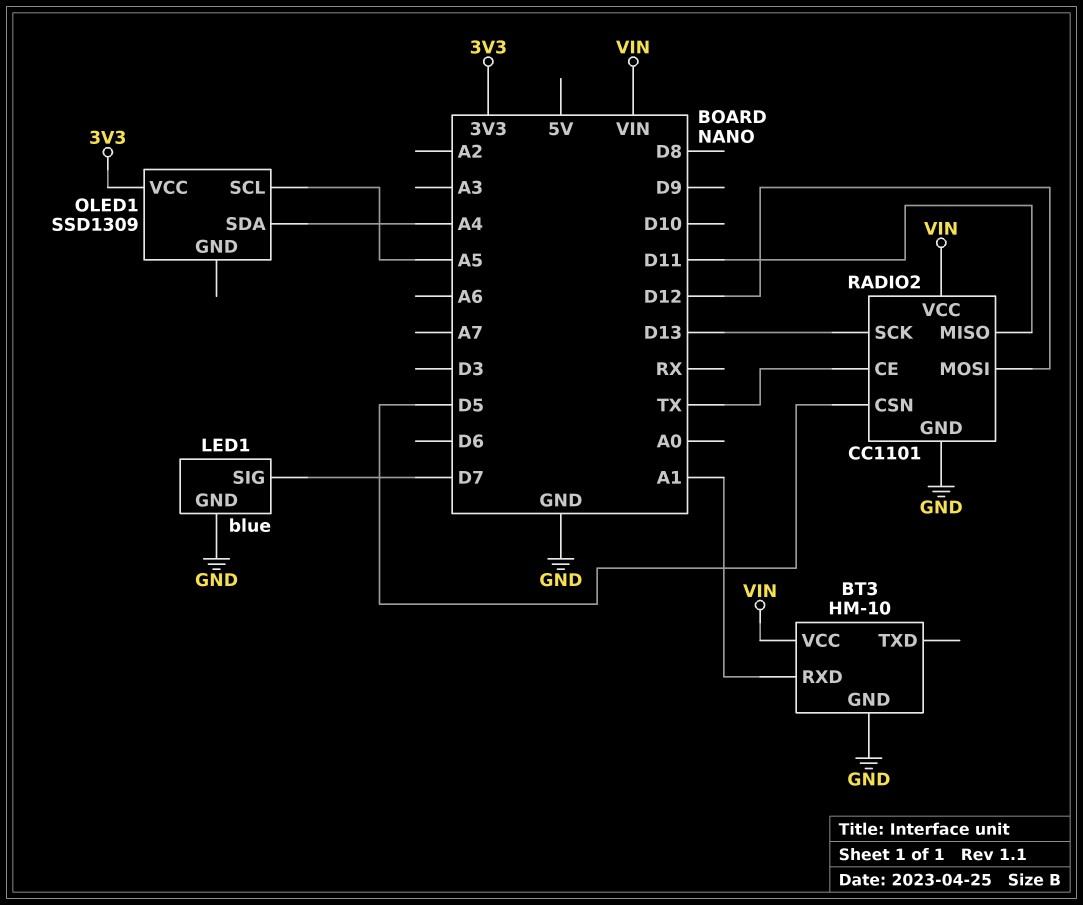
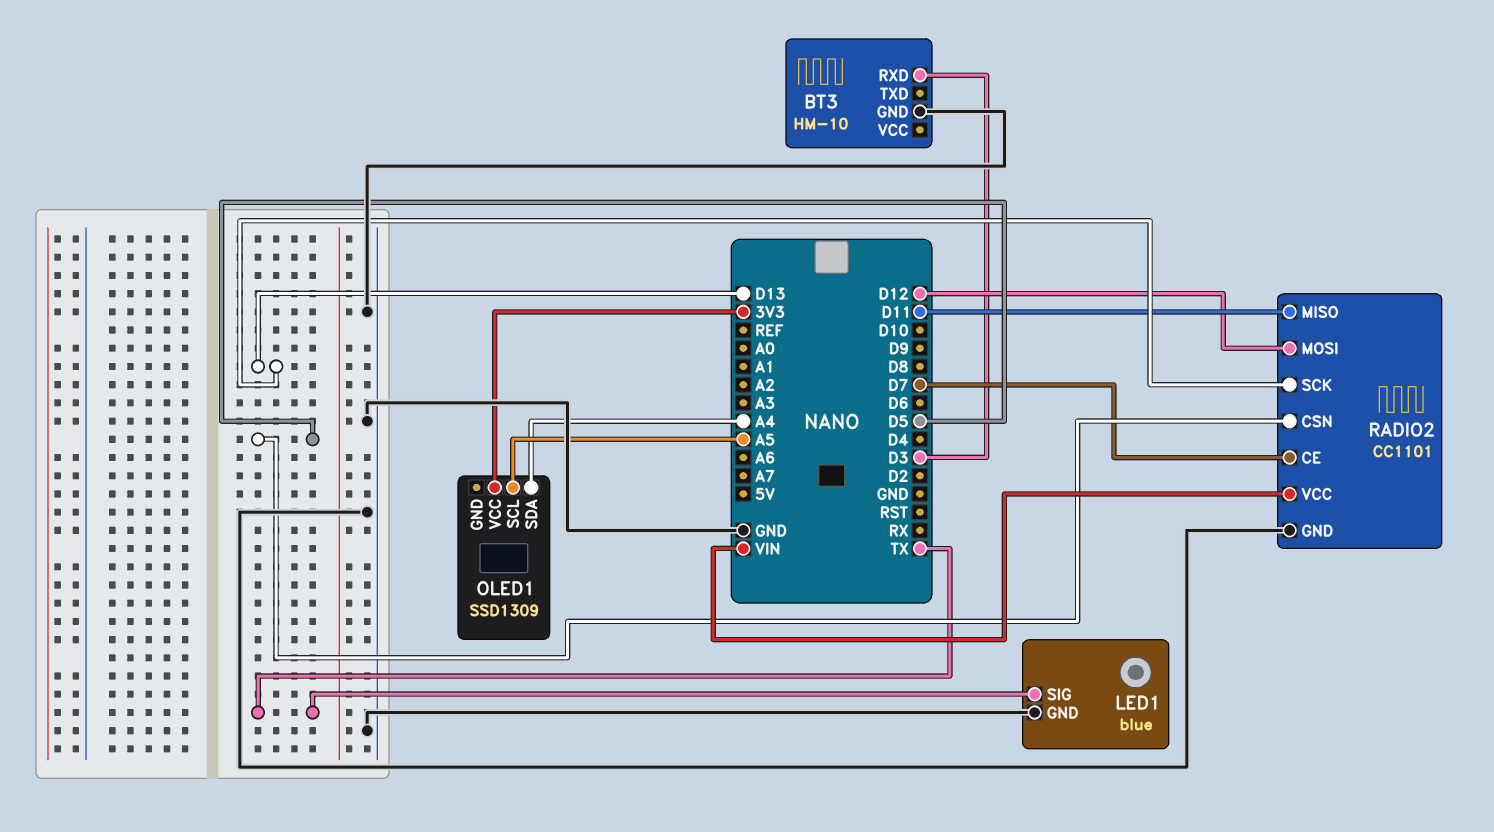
BT3 pin RXD: A1 -> D3
BT3 pin VCC: VIN -> none
LED1 pin SIG: D7 -> TX
RADIO2 pin CE: TX -> D7

